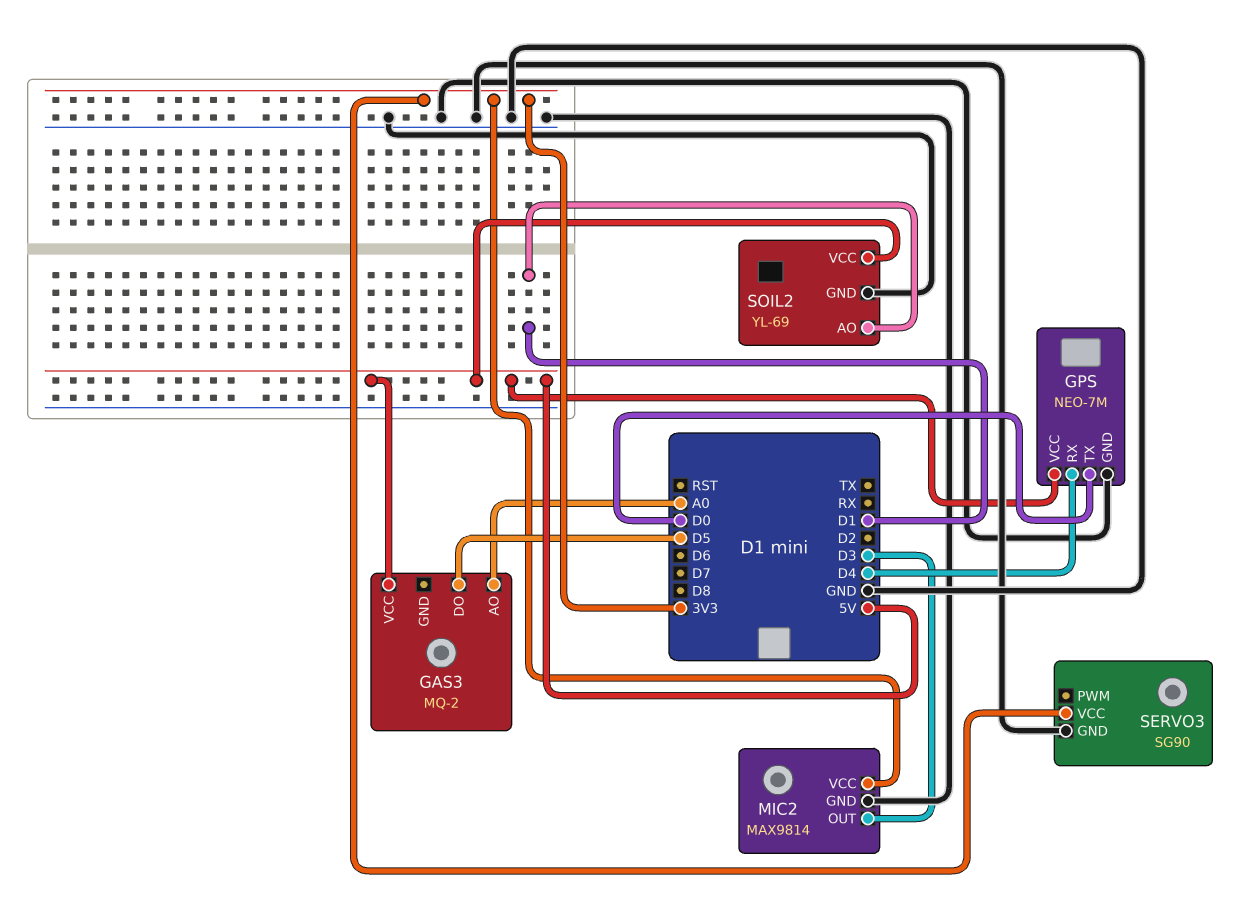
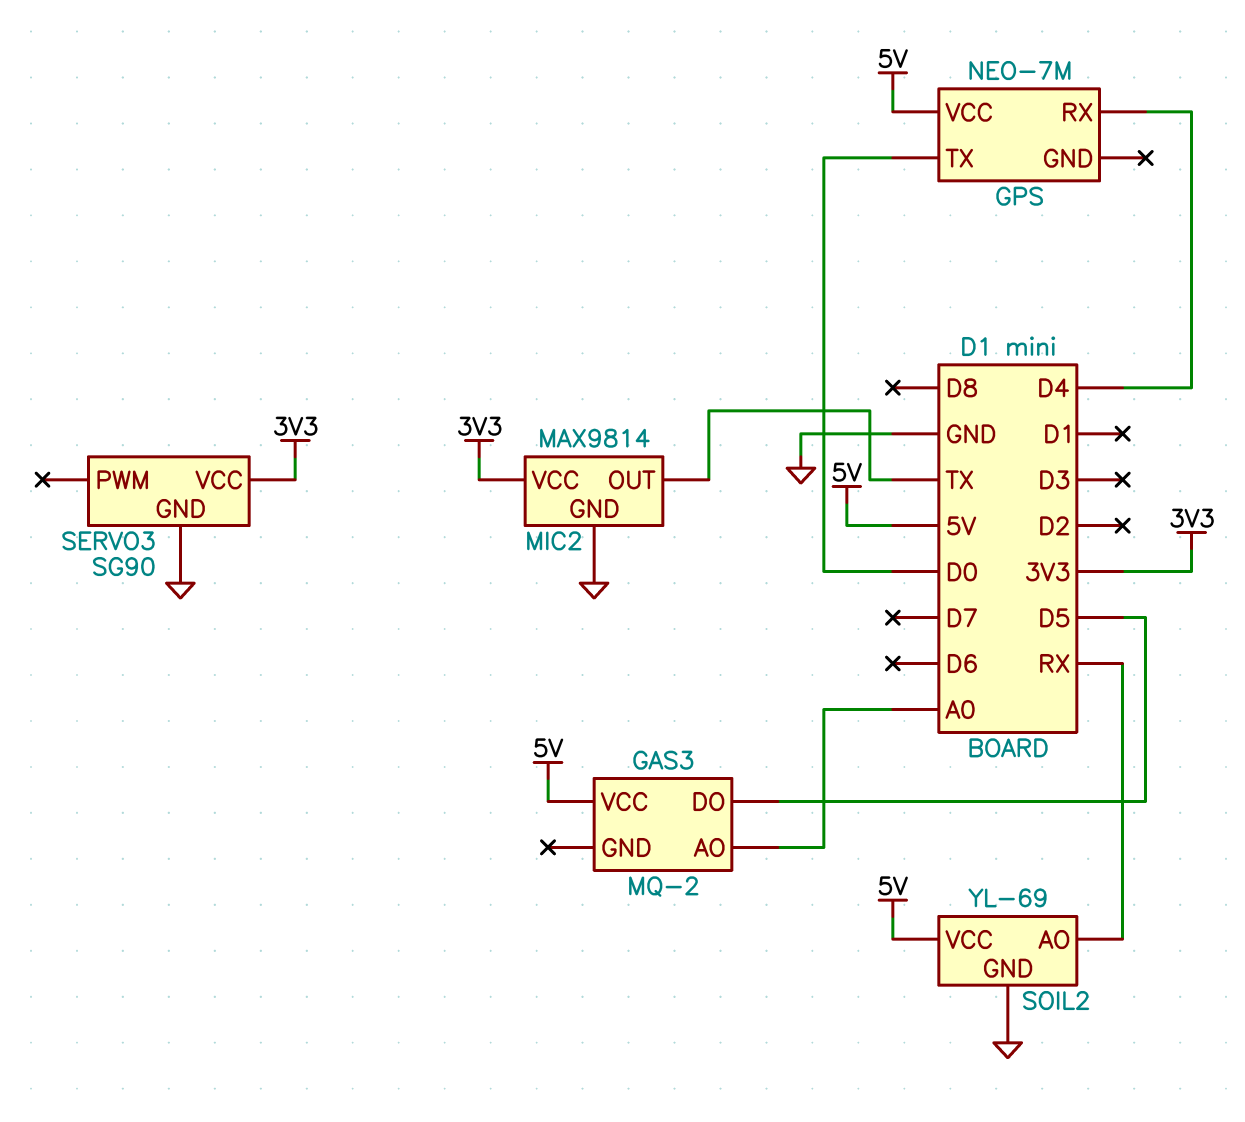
GPS pin GND: GND -> none
MIC2 pin OUT: D3 -> TX
SOIL2 pin AO: D1 -> RX

